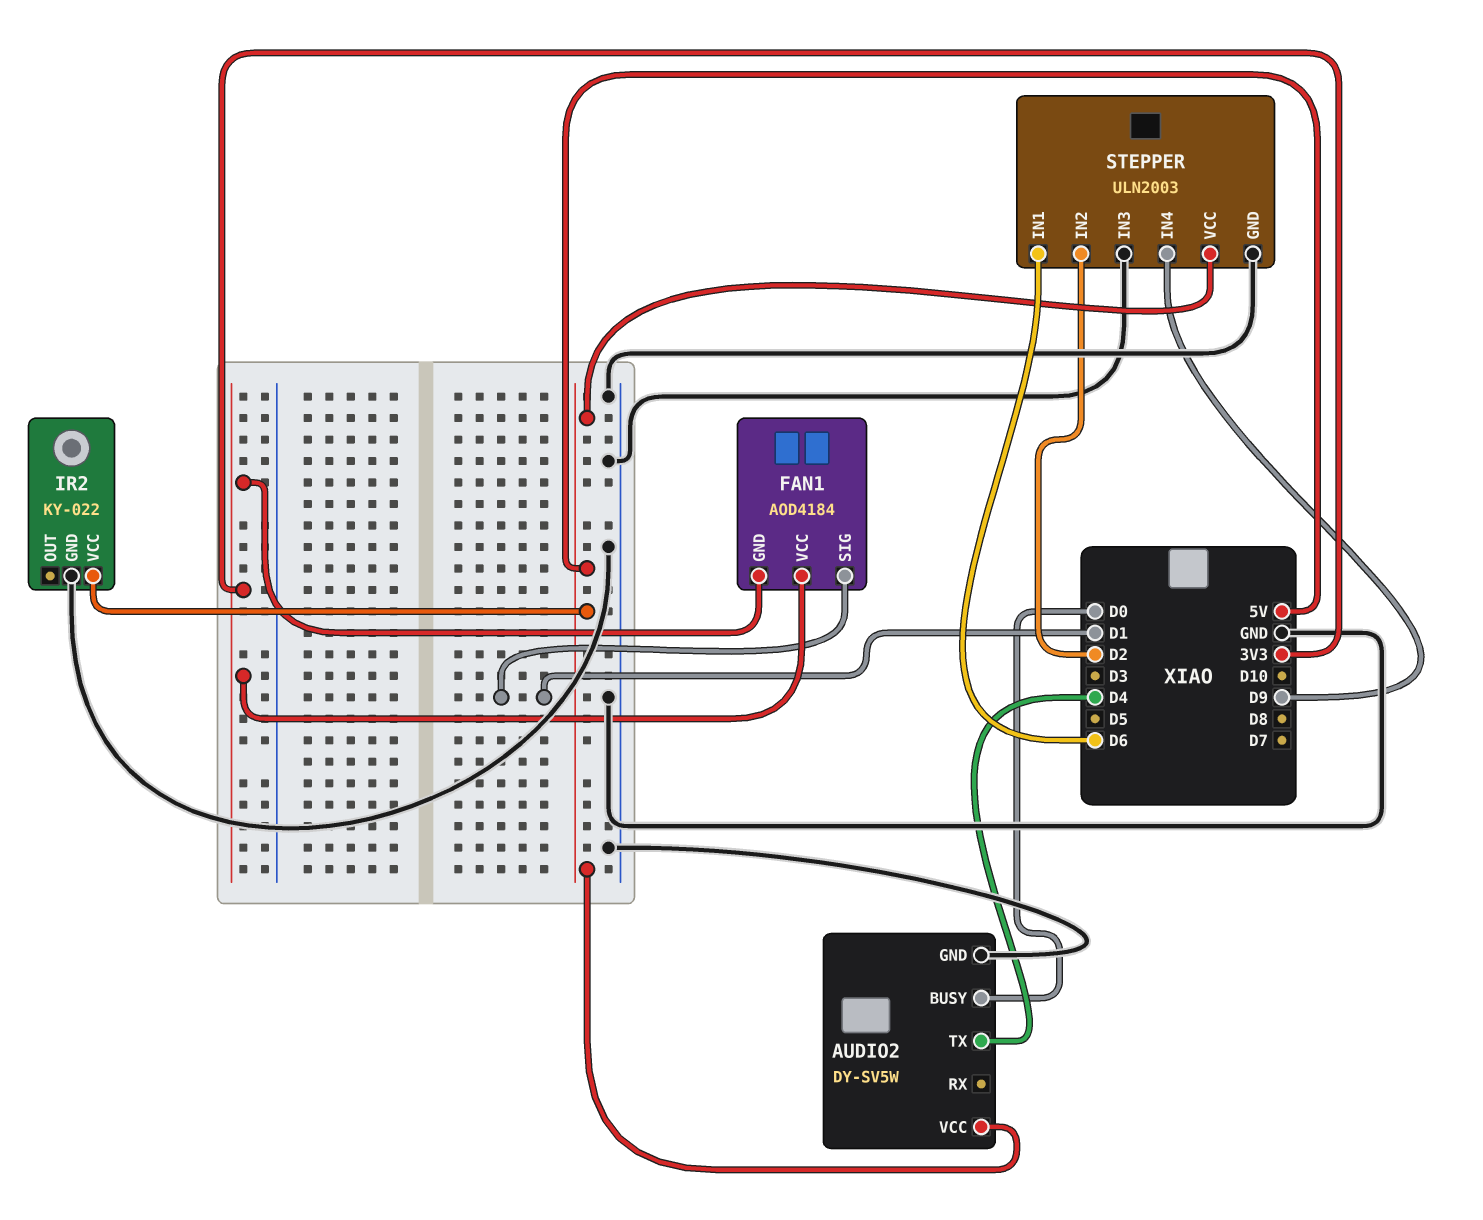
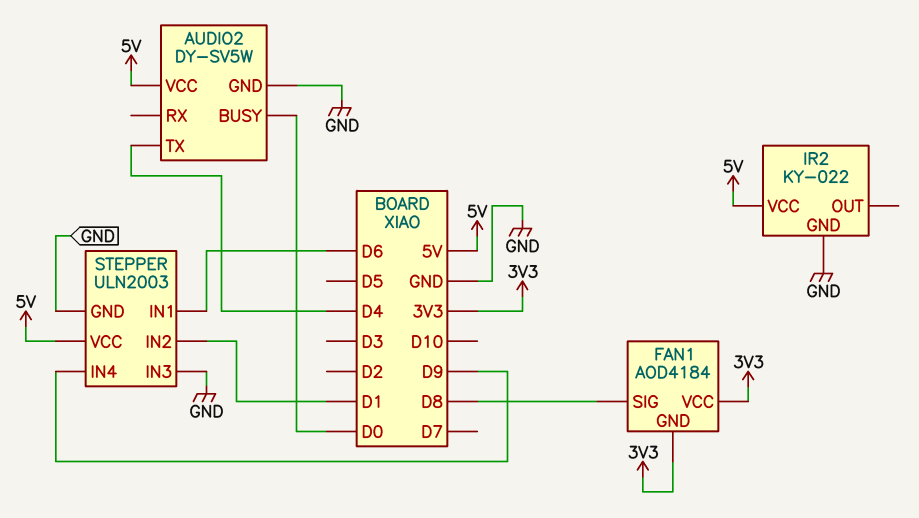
FAN1 pin SIG: D1 -> D8
STEPPER pin IN2: D2 -> D1

